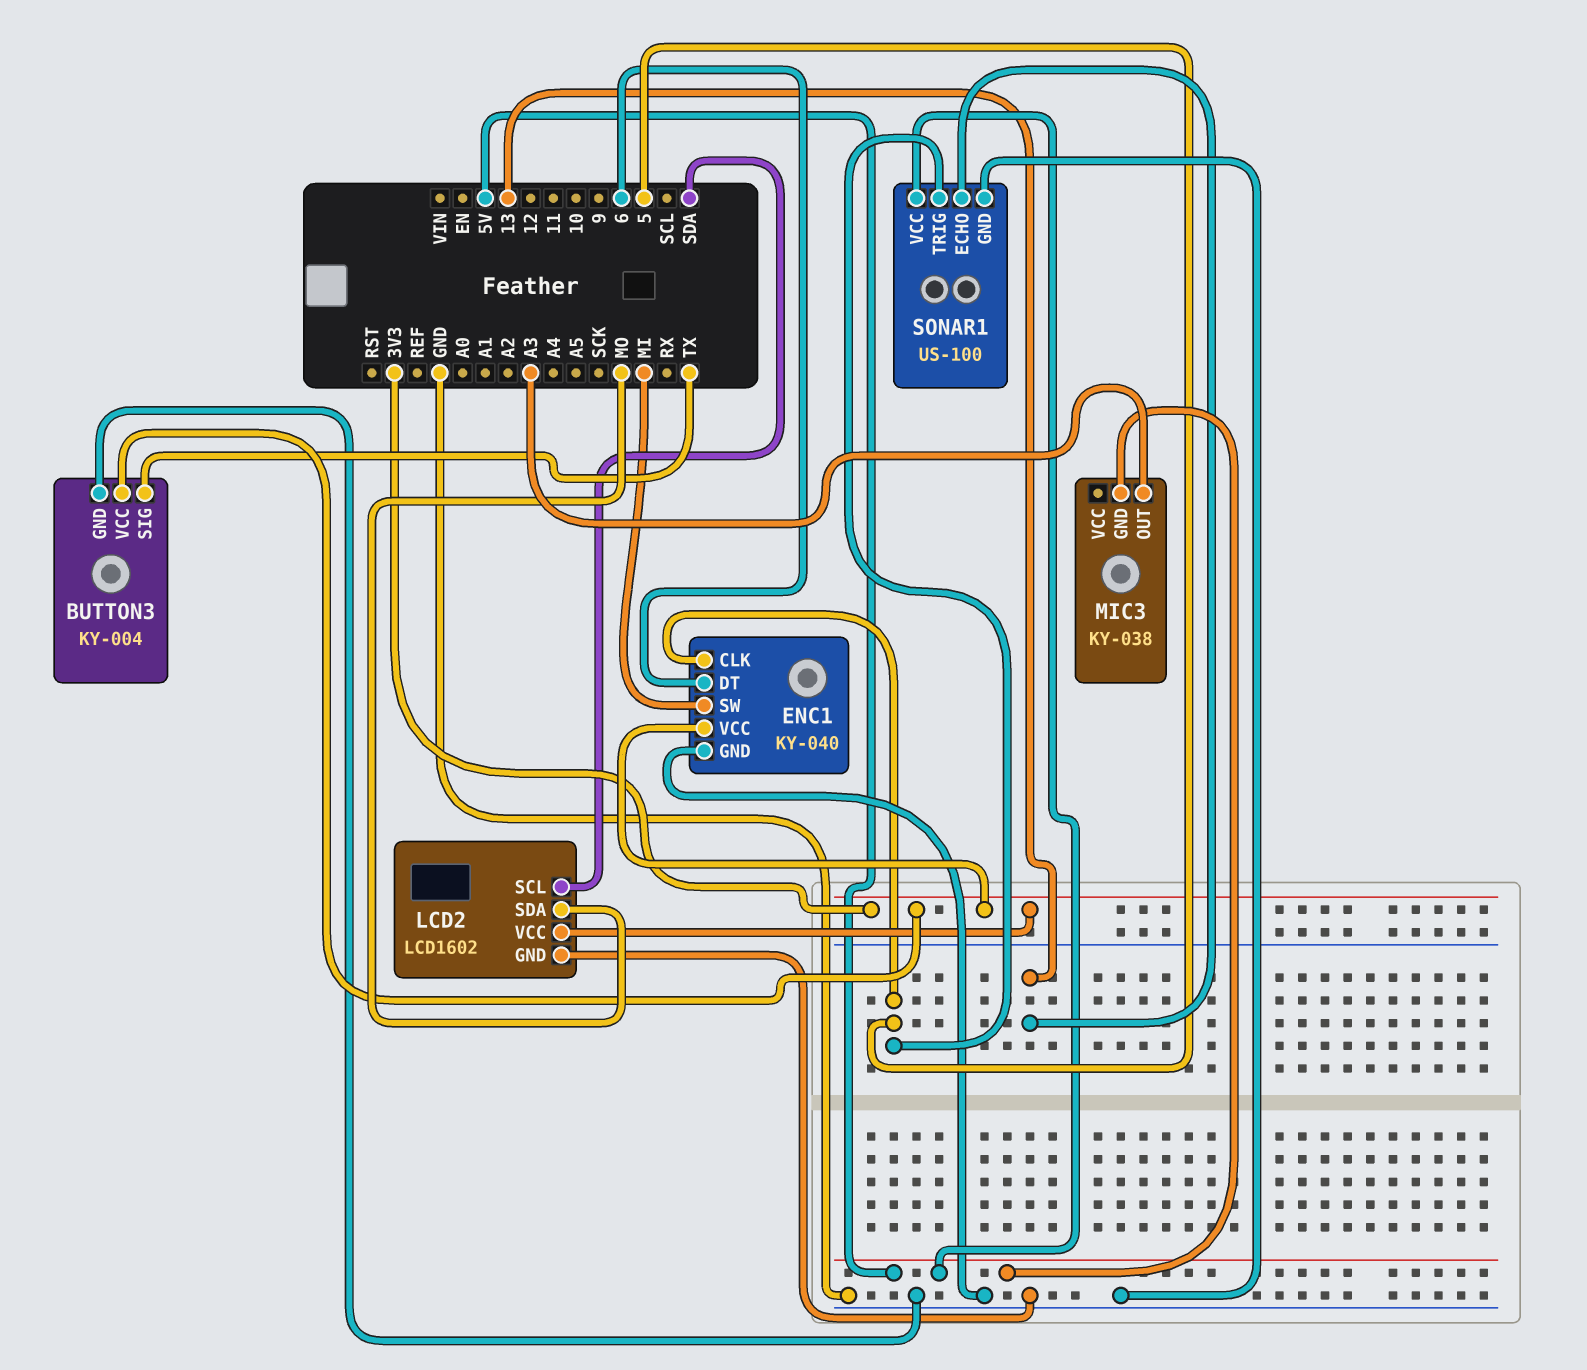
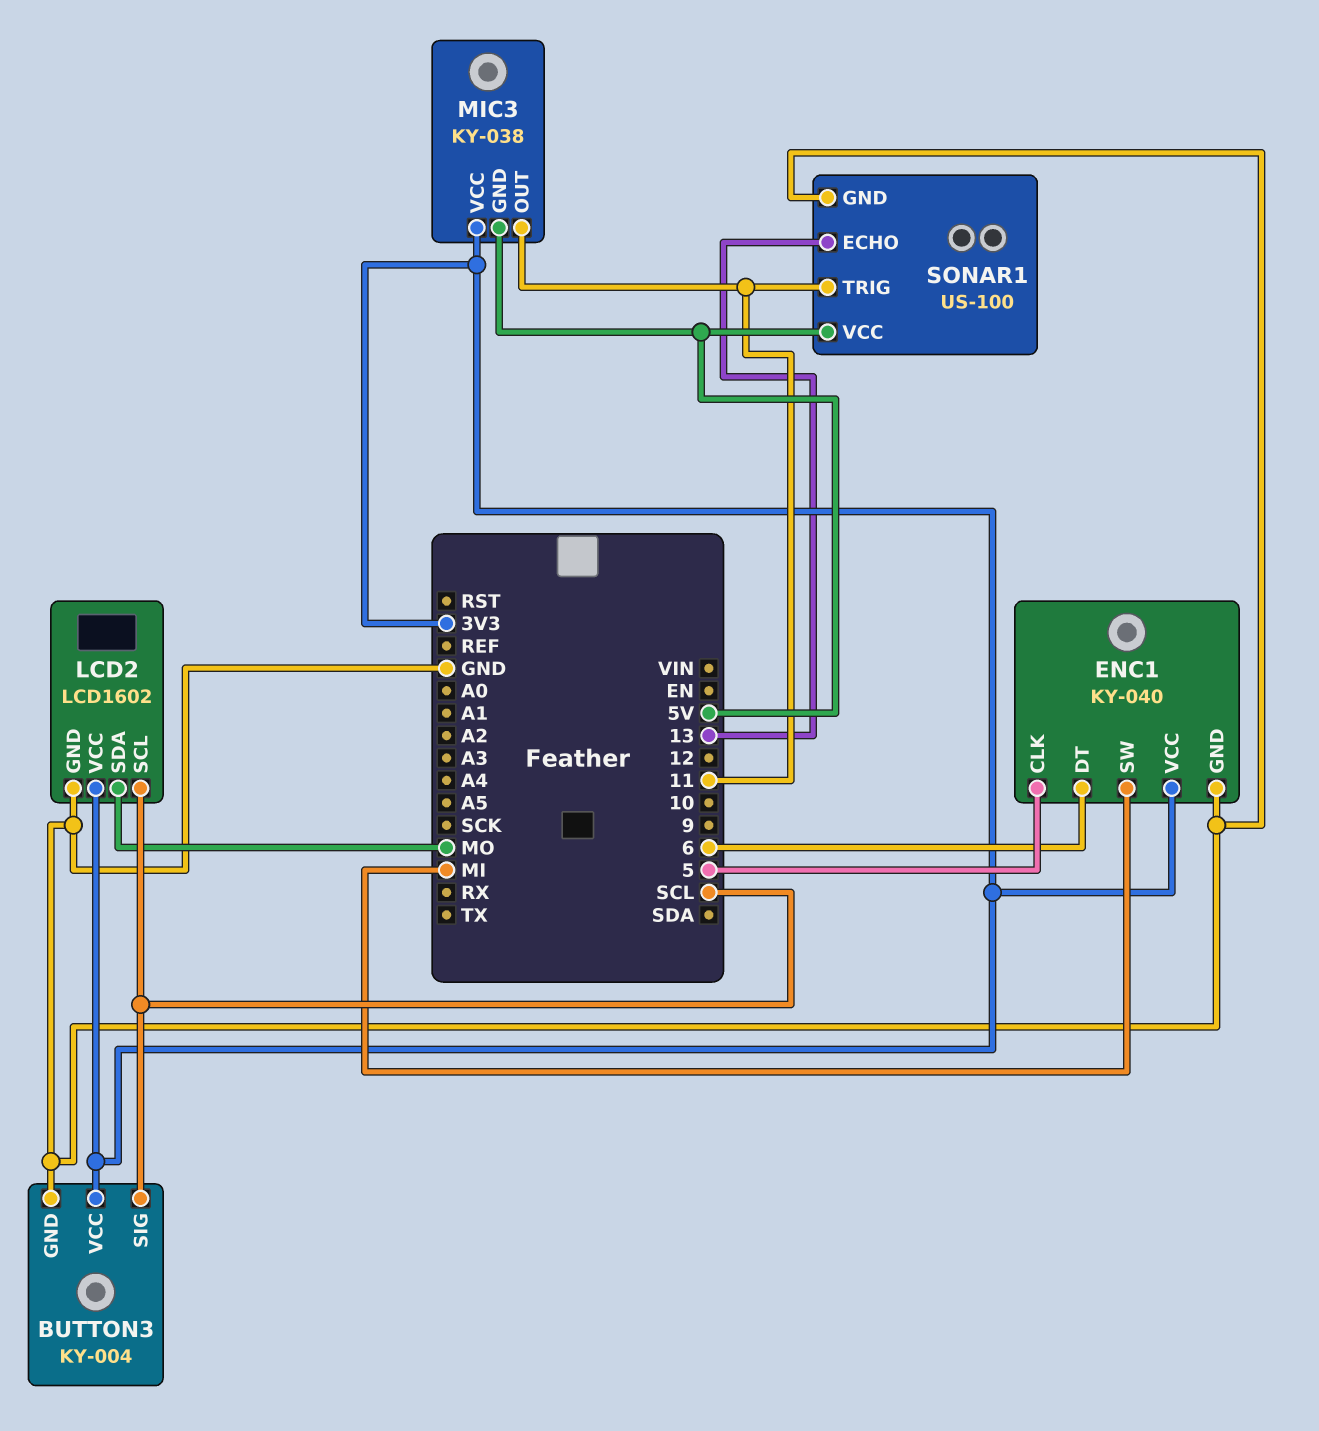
BUTTON3 pin SIG: TX -> SCL
LCD2 pin SCL: SDA -> SCL
MIC3 pin OUT: A3 -> 11
MIC3 pin VCC: none -> 3V3
SONAR1 pin TRIG: 5 -> 11

